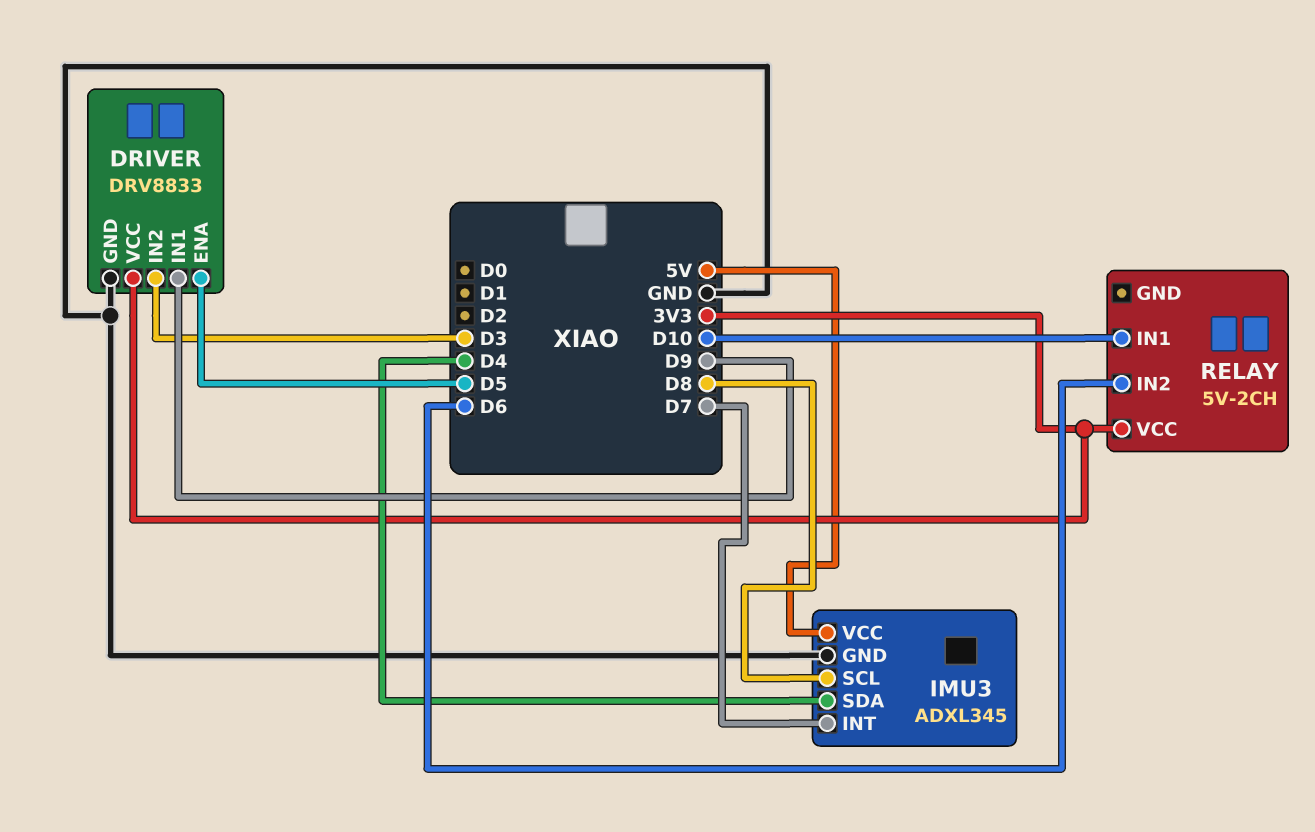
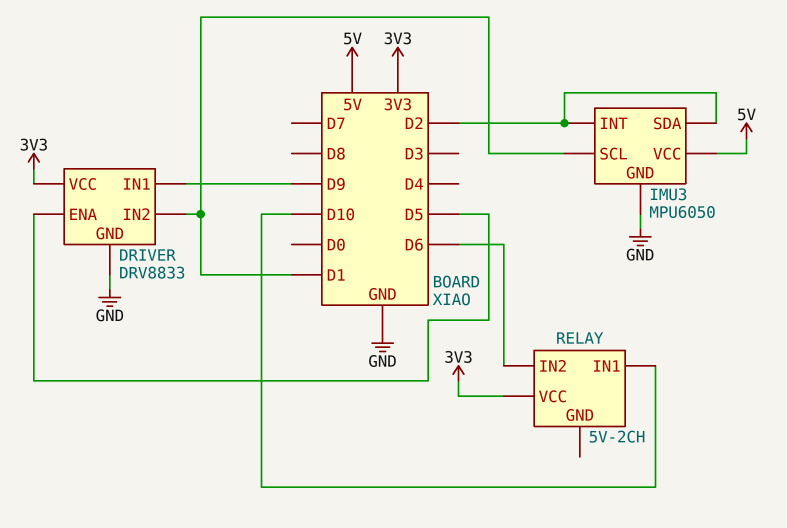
DRIVER pin IN2: D3 -> D1
IMU3: ADXL345 -> MPU6050
IMU3 pin INT: D7 -> D2
IMU3 pin SCL: D8 -> D1
IMU3 pin SDA: D4 -> D2

